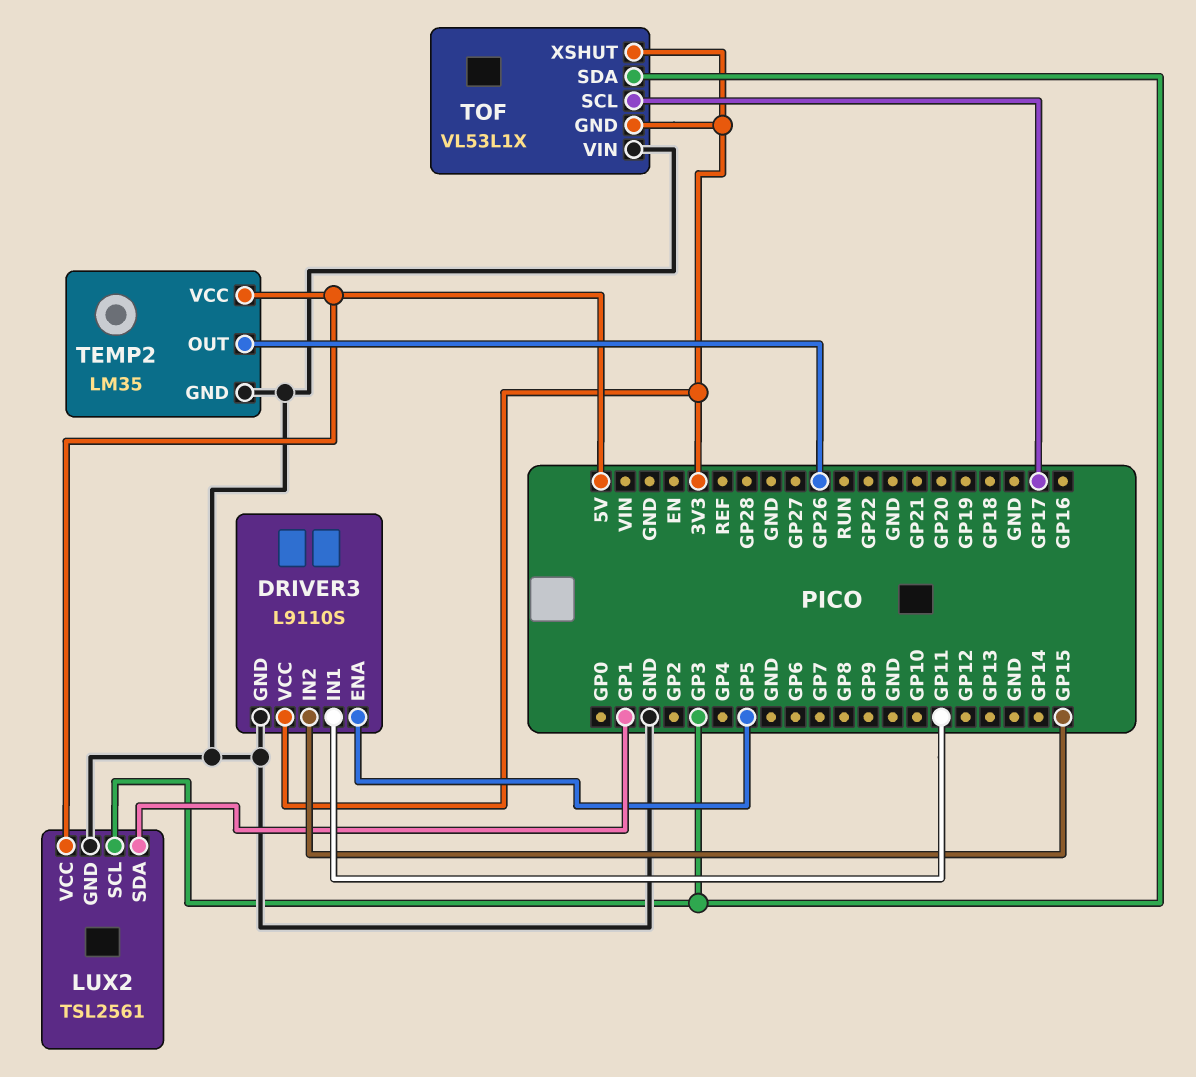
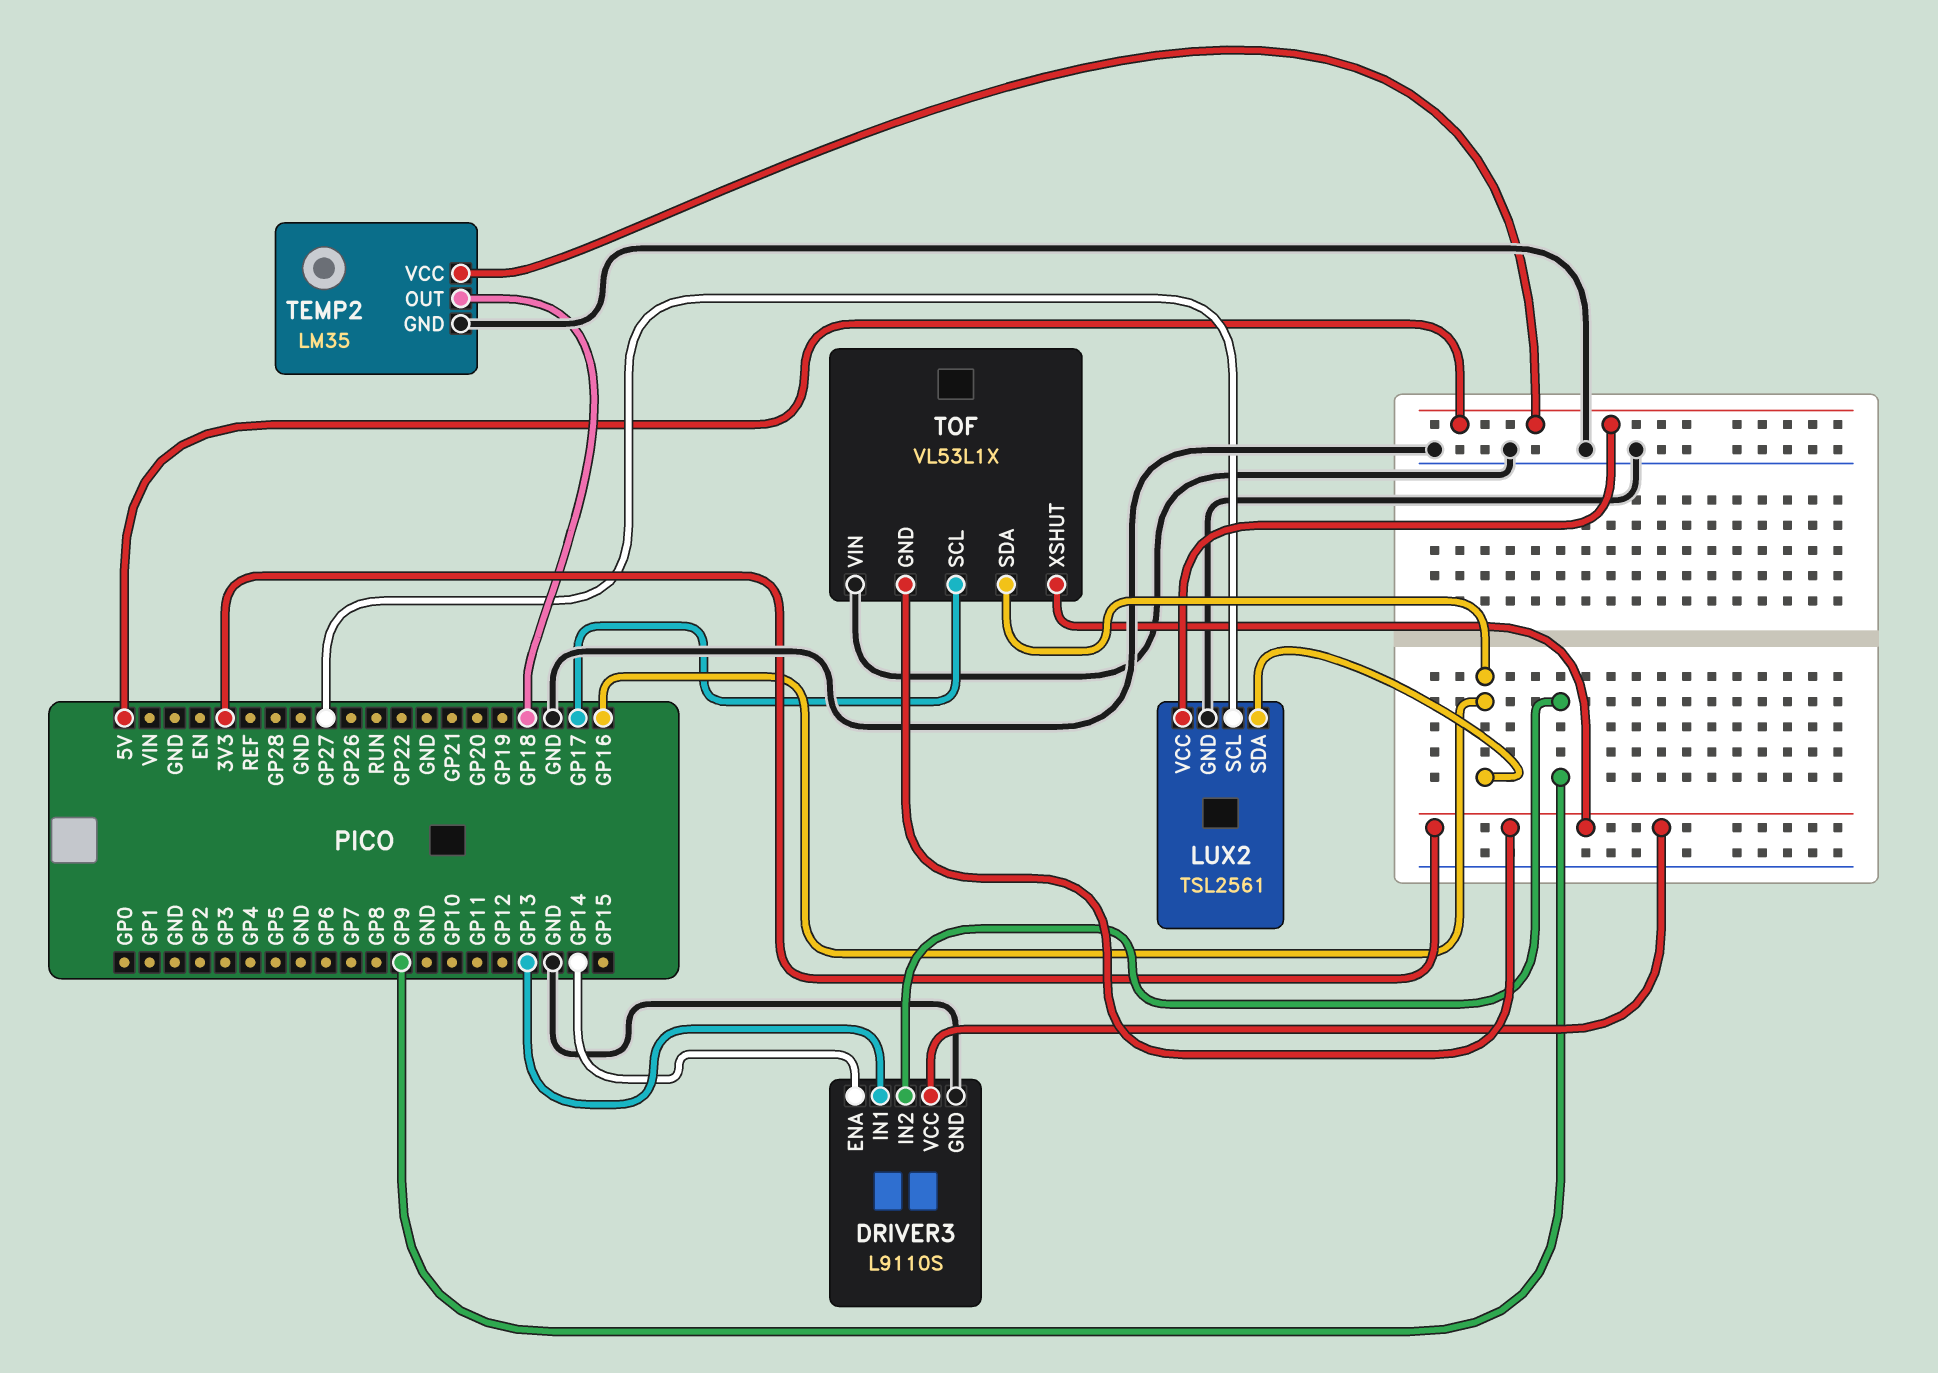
DRIVER3 pin ENA: GP5 -> GP14
DRIVER3 pin IN1: GP11 -> GP13
DRIVER3 pin IN2: GP15 -> GP9
LUX2 pin SCL: GP3 -> GP27
LUX2 pin SDA: GP1 -> GP16
TEMP2 pin OUT: GP26 -> GP18
TOF pin SDA: GP3 -> GP16

